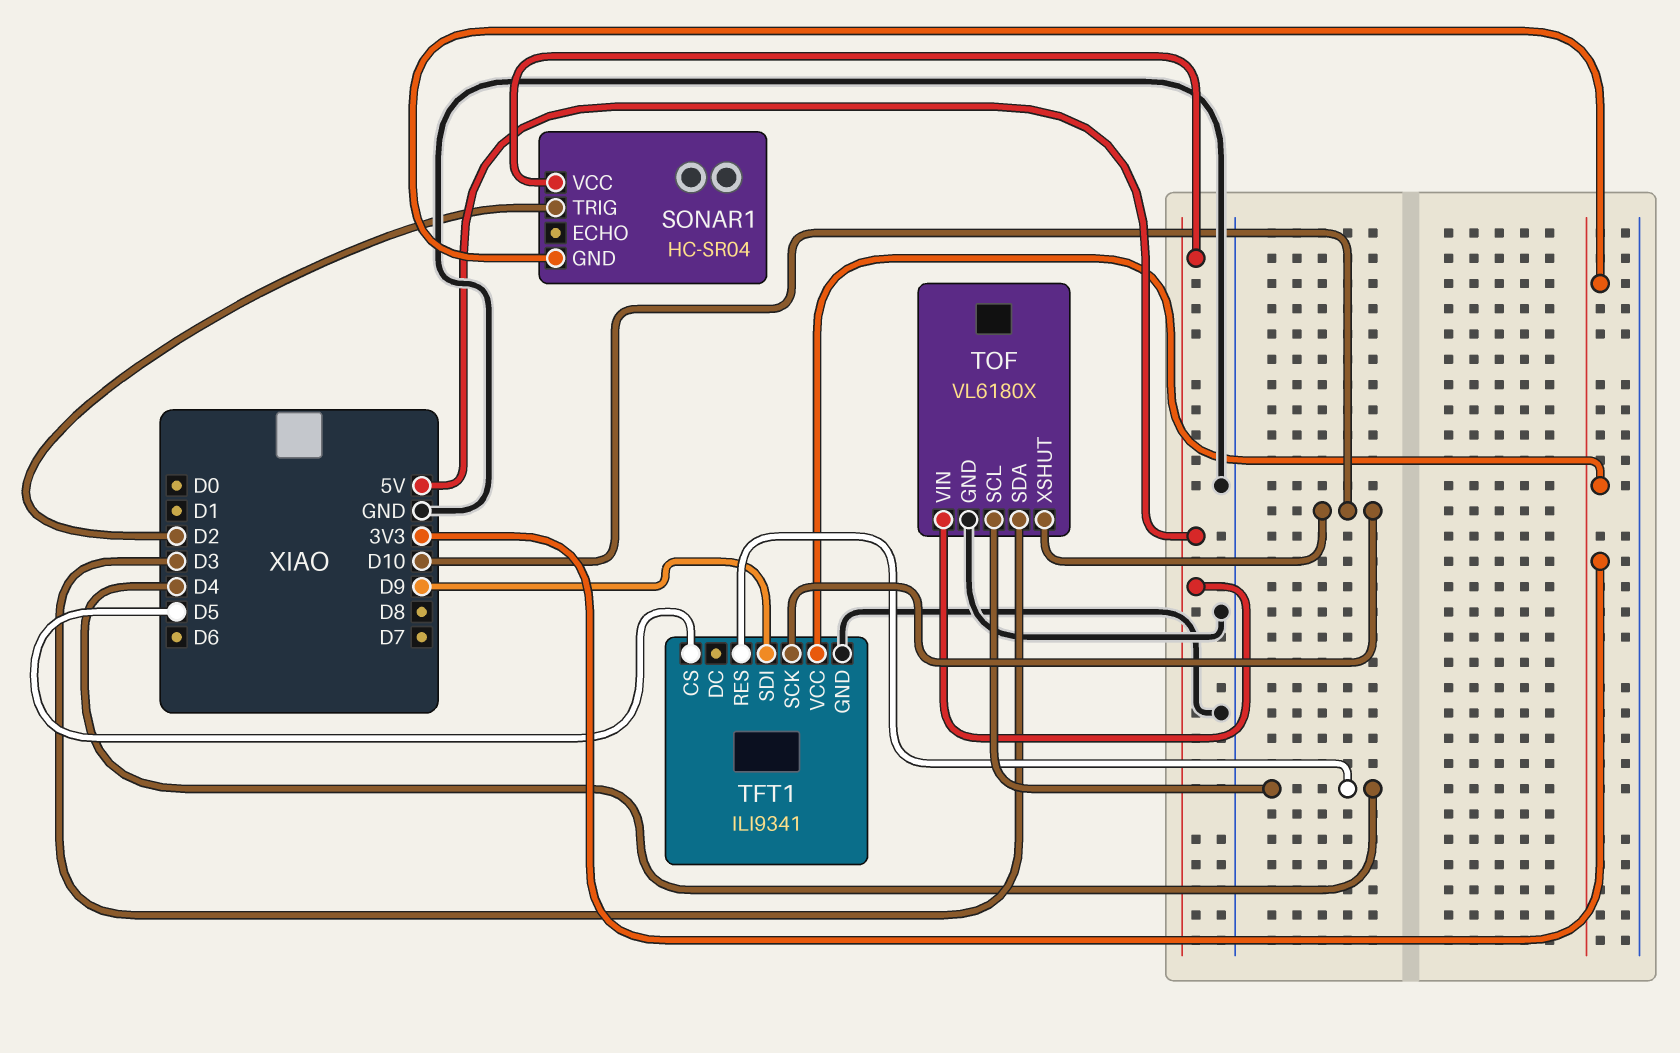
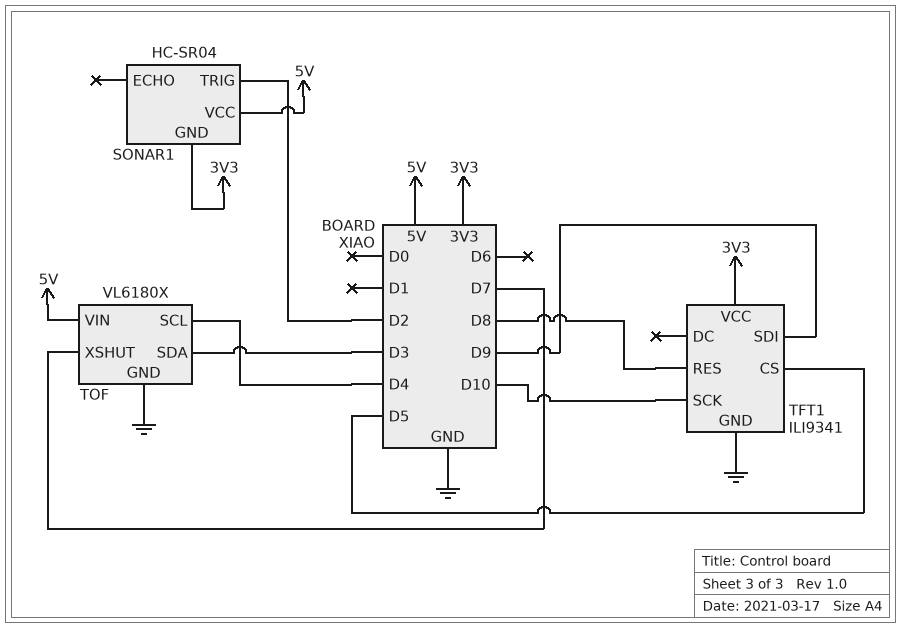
TFT1 pin RES: D4 -> D8
TOF pin XSHUT: D10 -> D7

